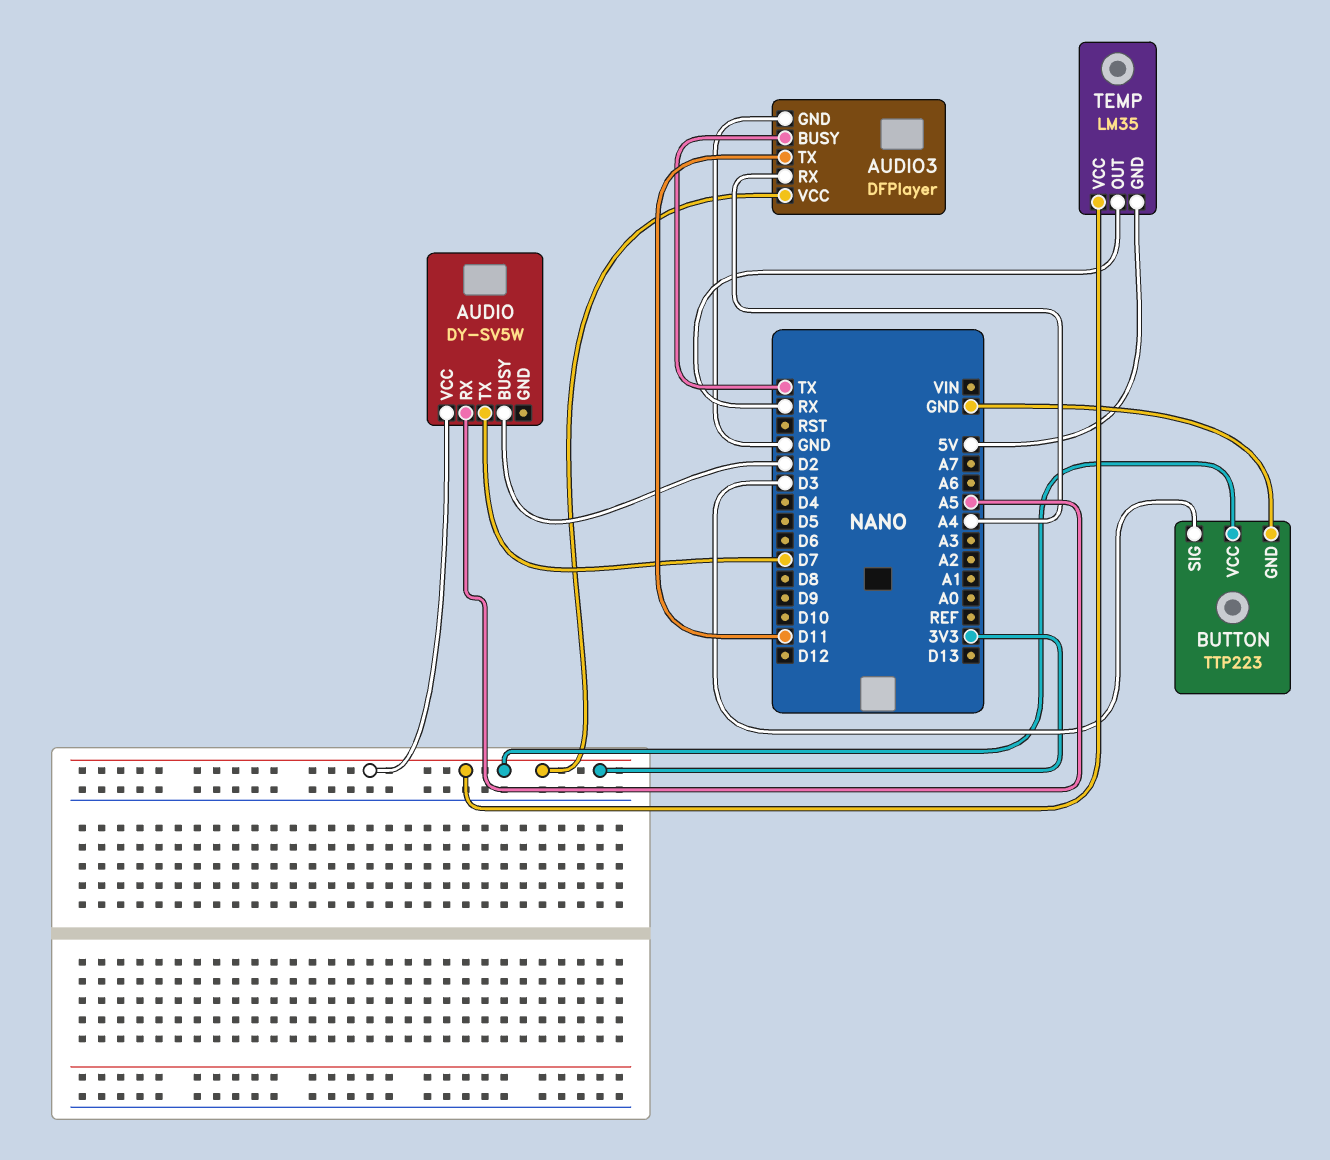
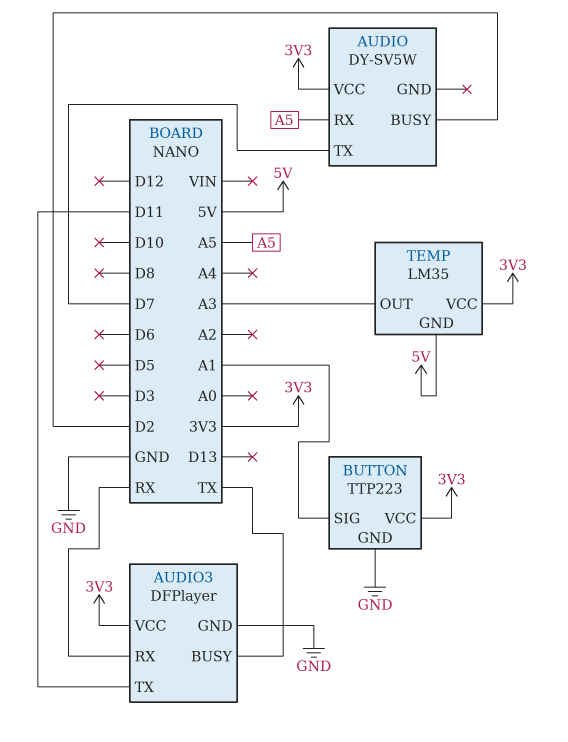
AUDIO3 pin RX: A4 -> RX
BUTTON pin SIG: D3 -> A1
TEMP pin OUT: RX -> A3

